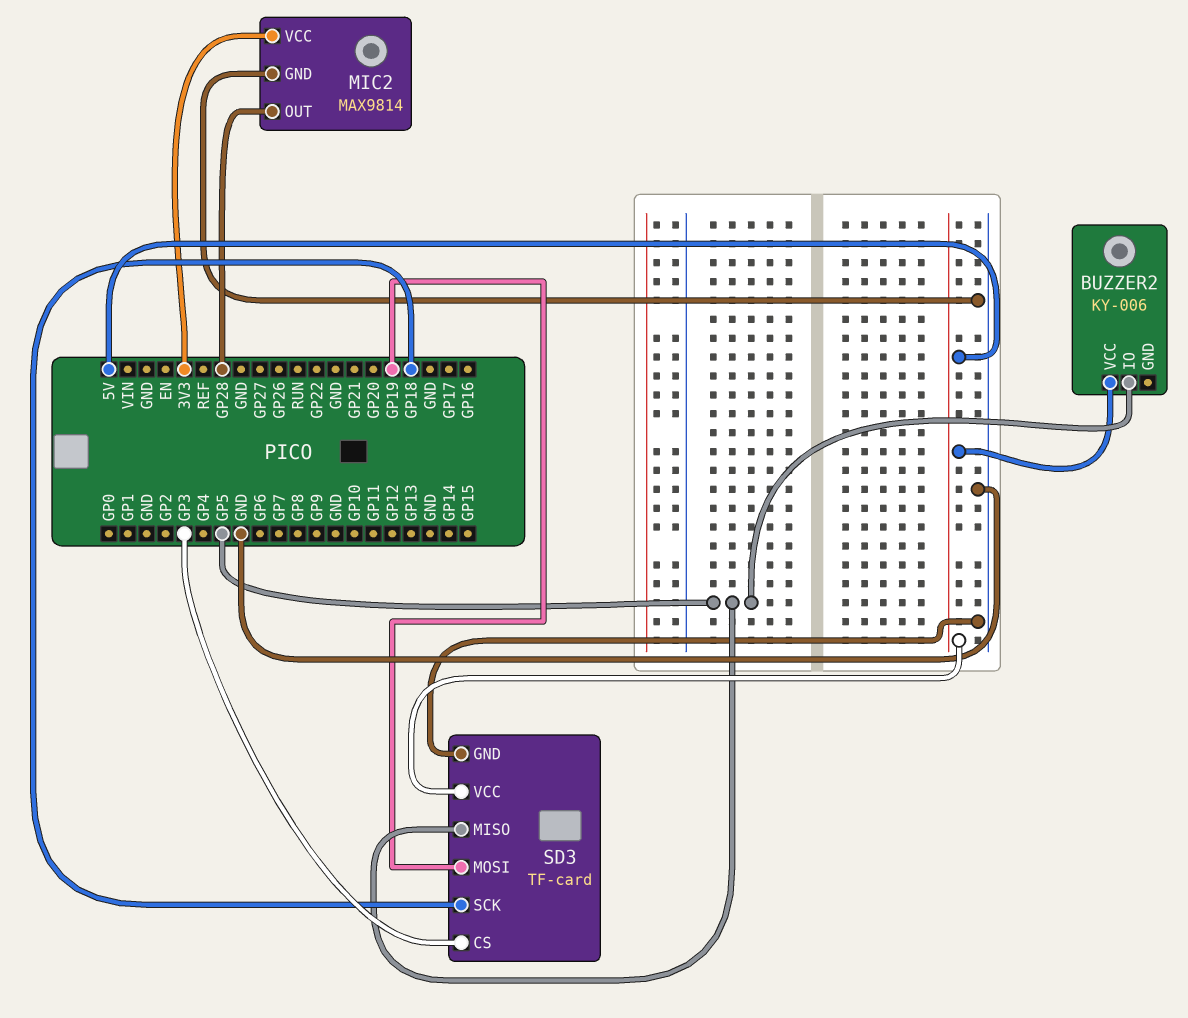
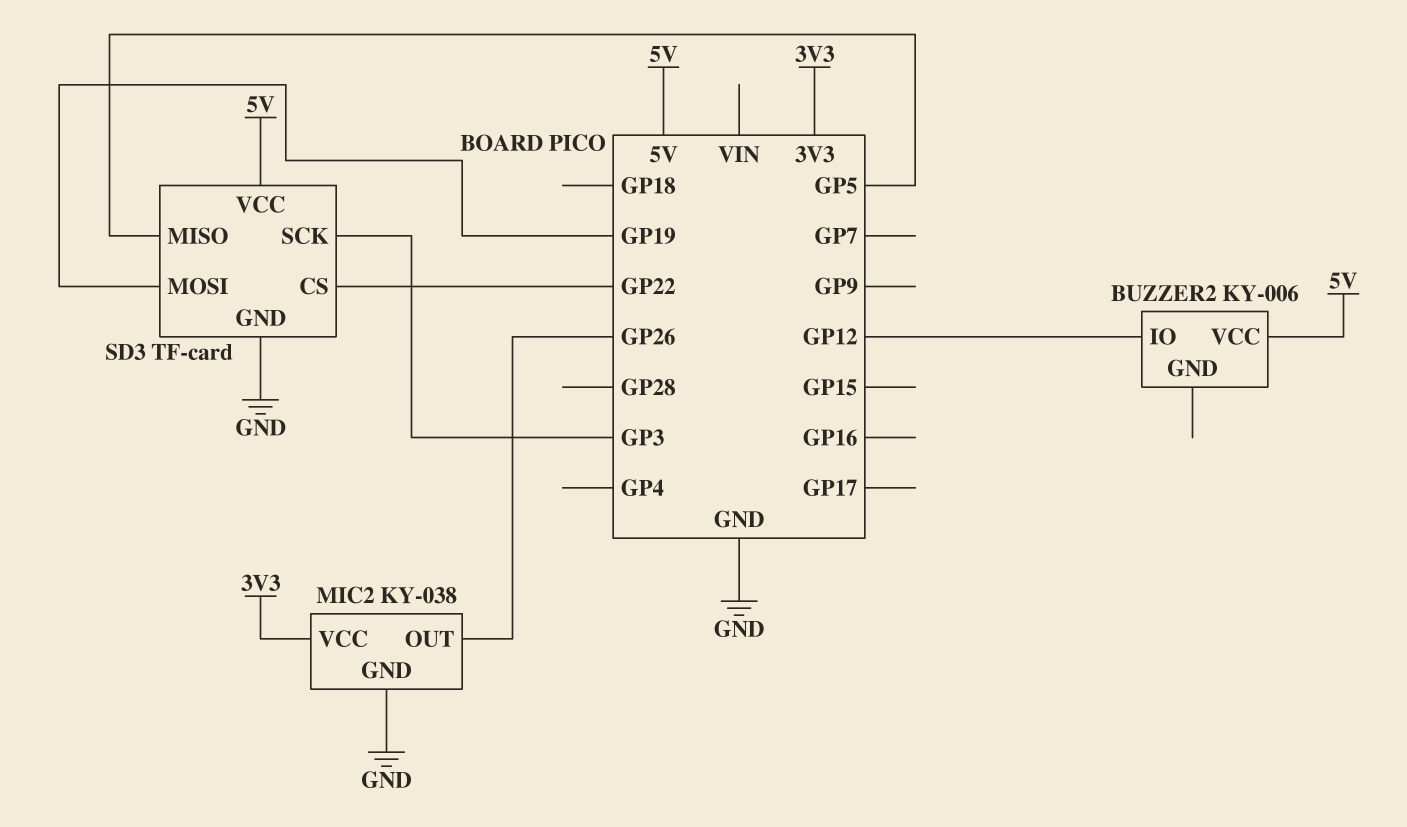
BUZZER2 pin IO: GP5 -> GP12
MIC2: MAX9814 -> KY-038
MIC2 pin OUT: GP28 -> GP26
SD3 pin CS: GP3 -> GP22
SD3 pin SCK: GP18 -> GP3

